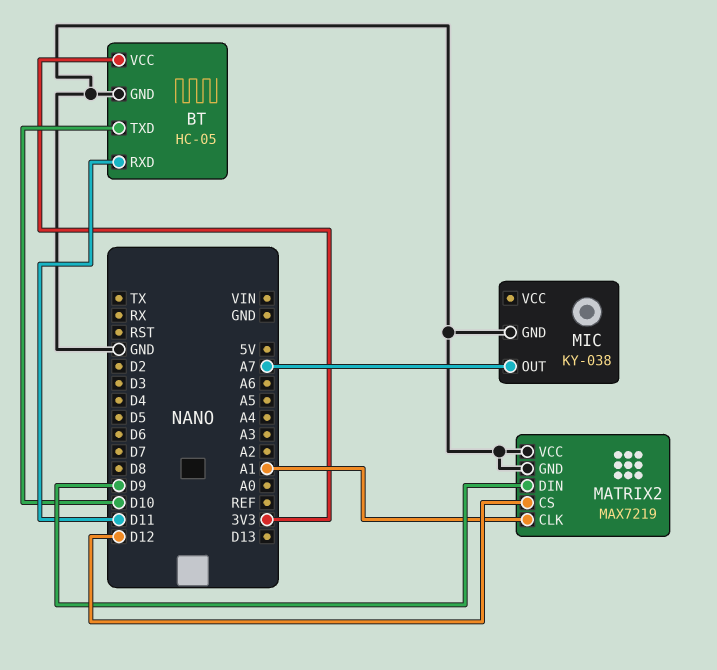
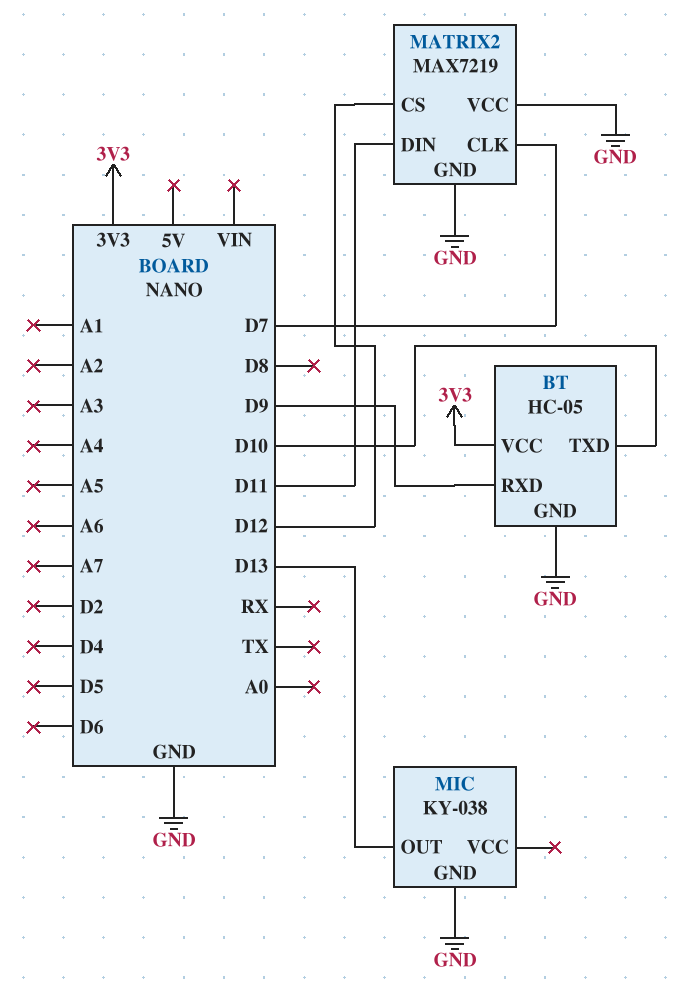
BT pin RXD: D11 -> D9
MATRIX2 pin CLK: A1 -> D7
MATRIX2 pin DIN: D9 -> D11
MIC pin OUT: A7 -> D13

